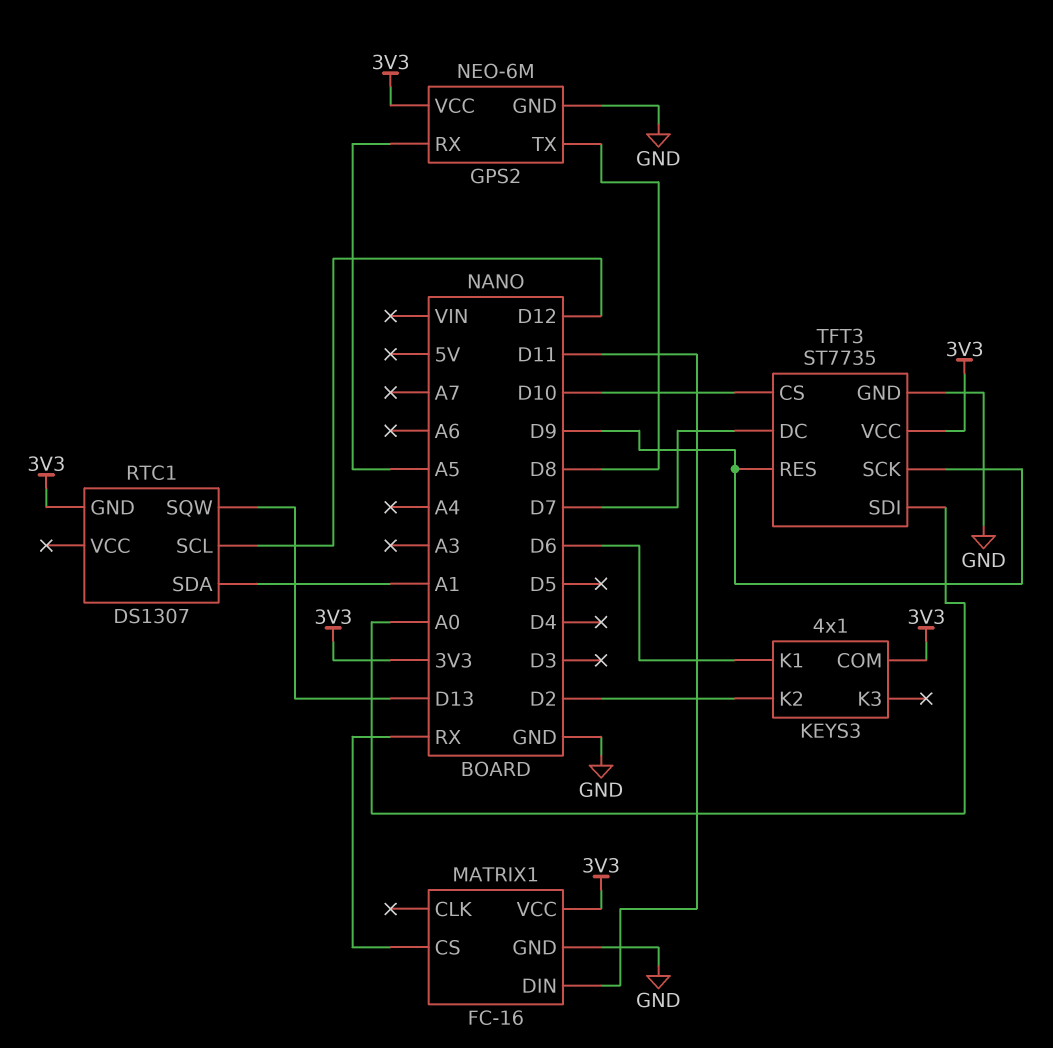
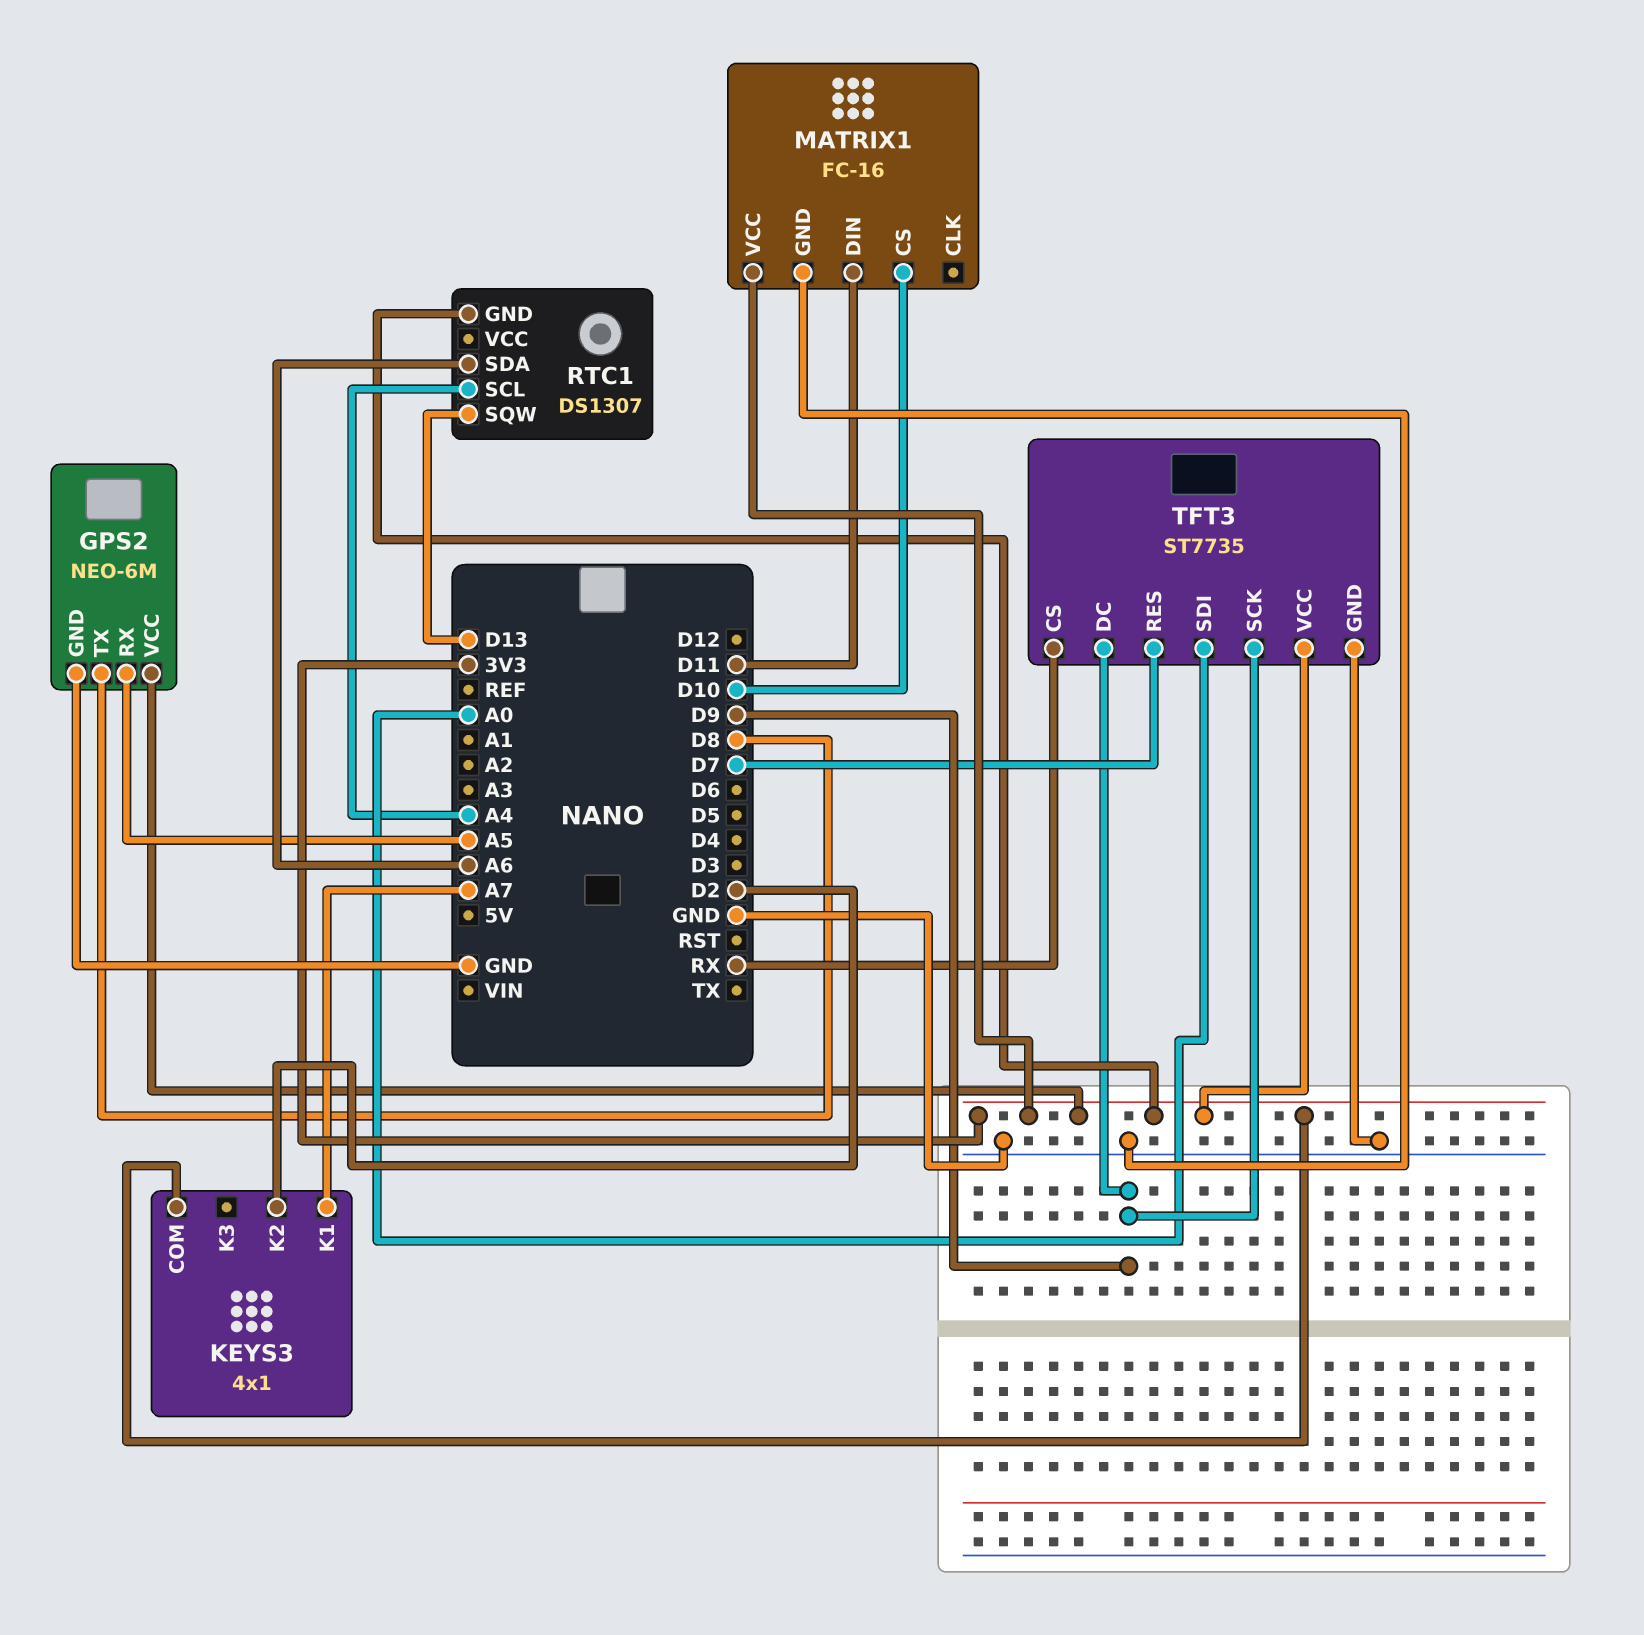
KEYS3 pin K1: D6 -> A7
MATRIX1 pin CS: RX -> D10
RTC1 pin SCL: D12 -> A4
RTC1 pin SDA: A1 -> A6
TFT3 pin CS: D10 -> RX
TFT3 pin DC: D7 -> D9
TFT3 pin RES: D9 -> D7

